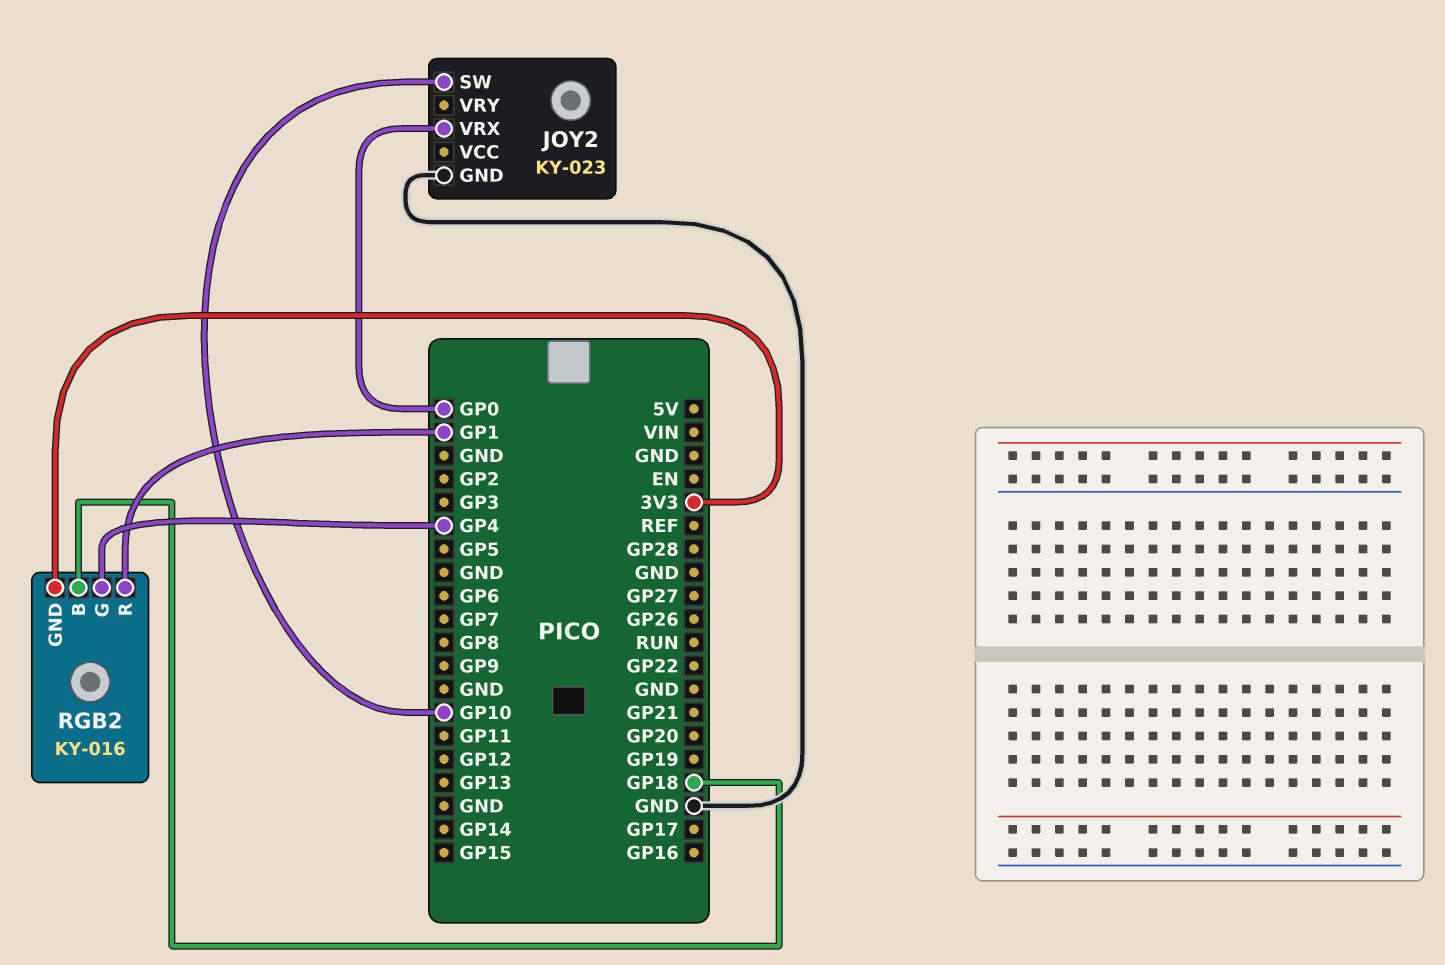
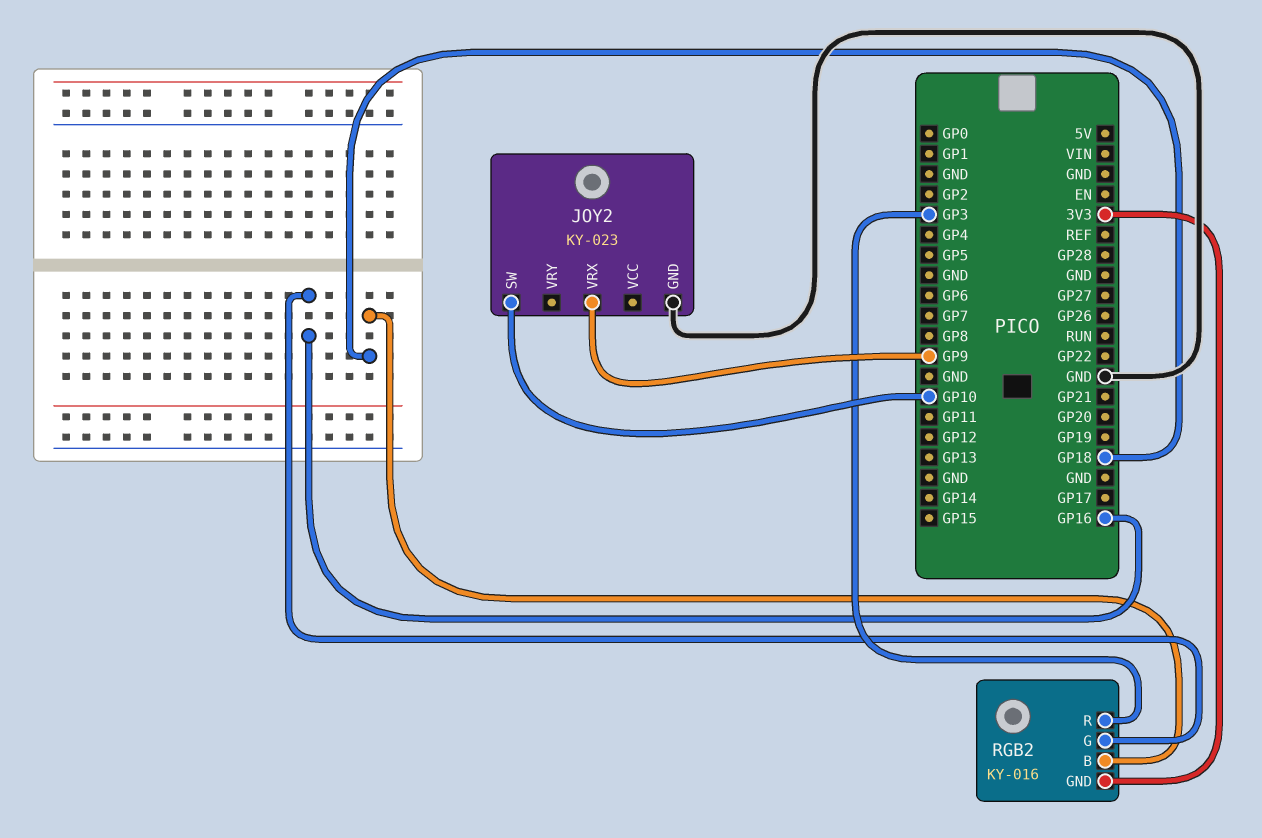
JOY2 pin VRX: GP0 -> GP9
RGB2 pin G: GP4 -> GP16
RGB2 pin R: GP1 -> GP3

